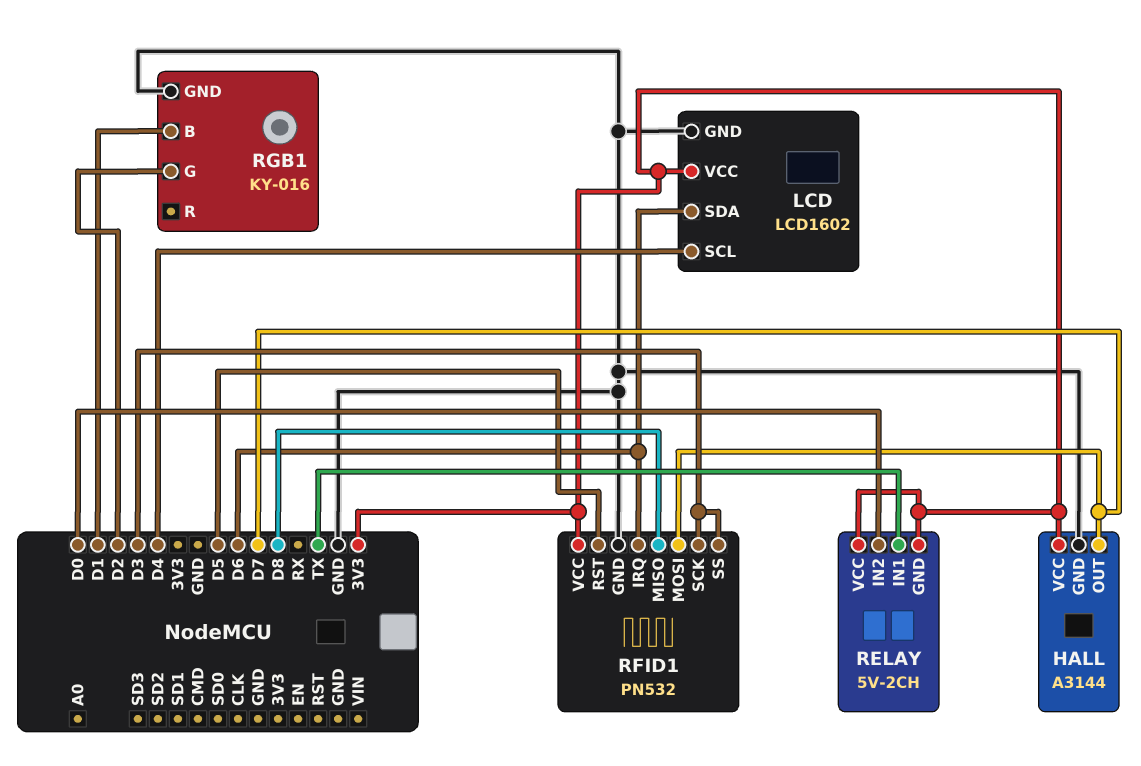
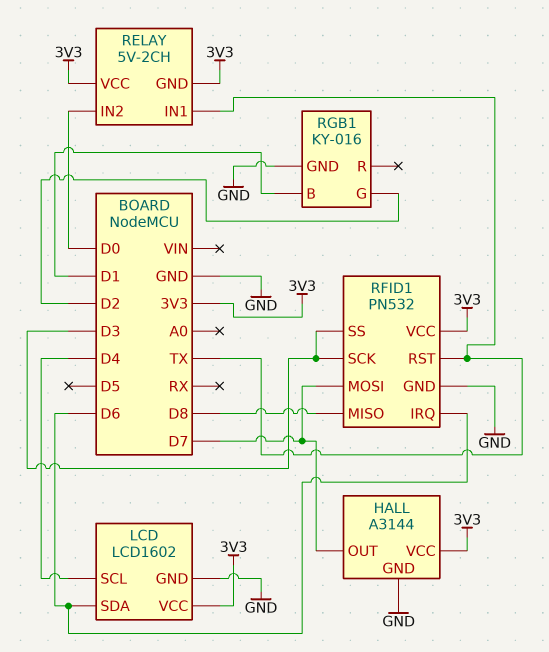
RFID1 pin RST: D5 -> TX

